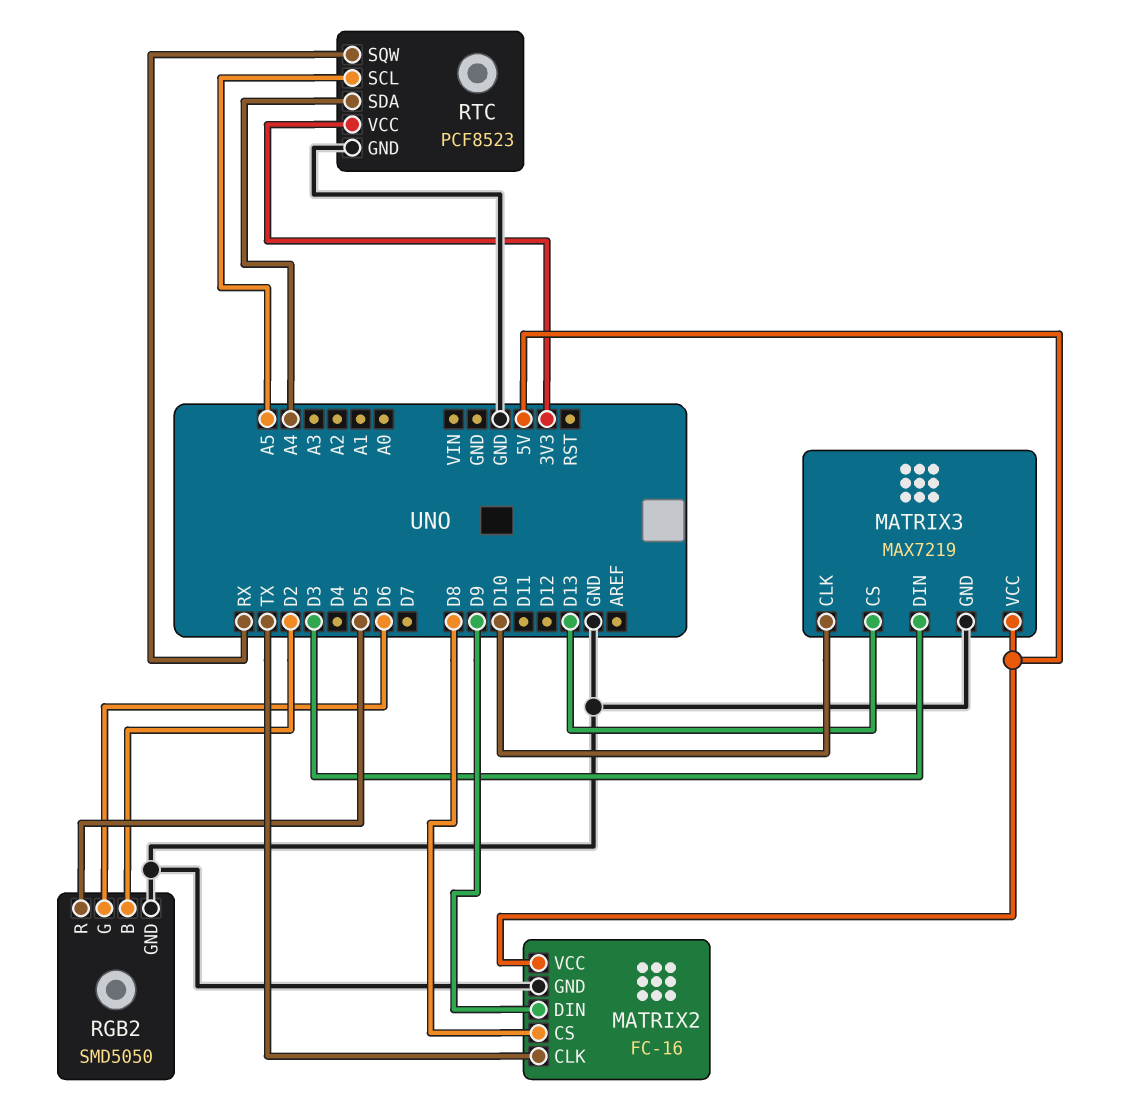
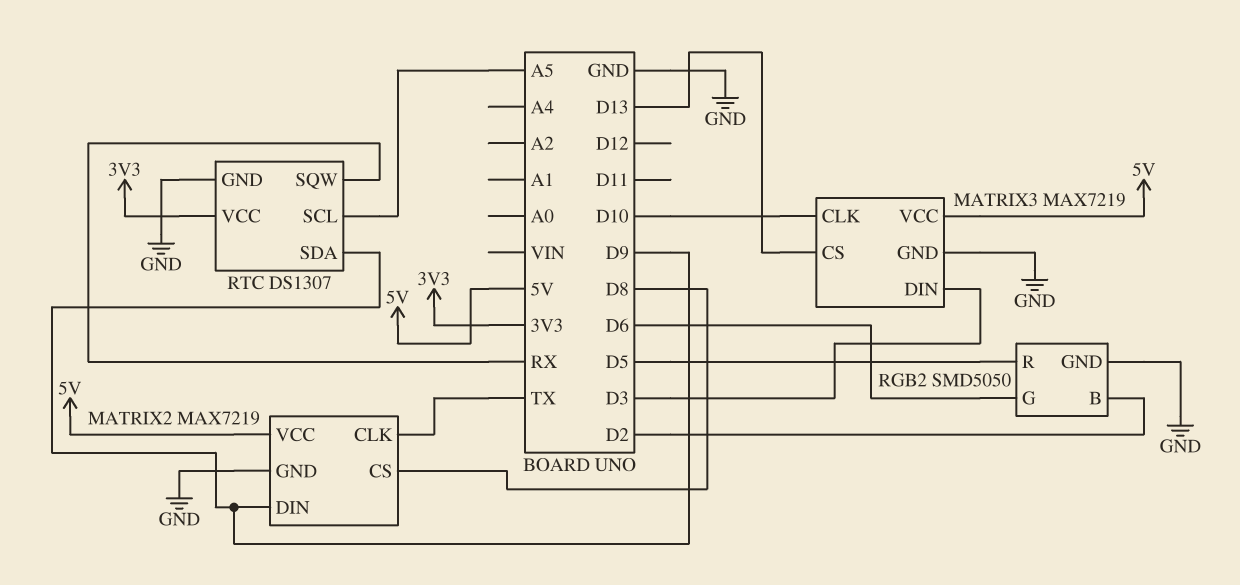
MATRIX2: FC-16 -> MAX7219
RTC: PCF8523 -> DS1307
RTC pin SDA: A4 -> D9

